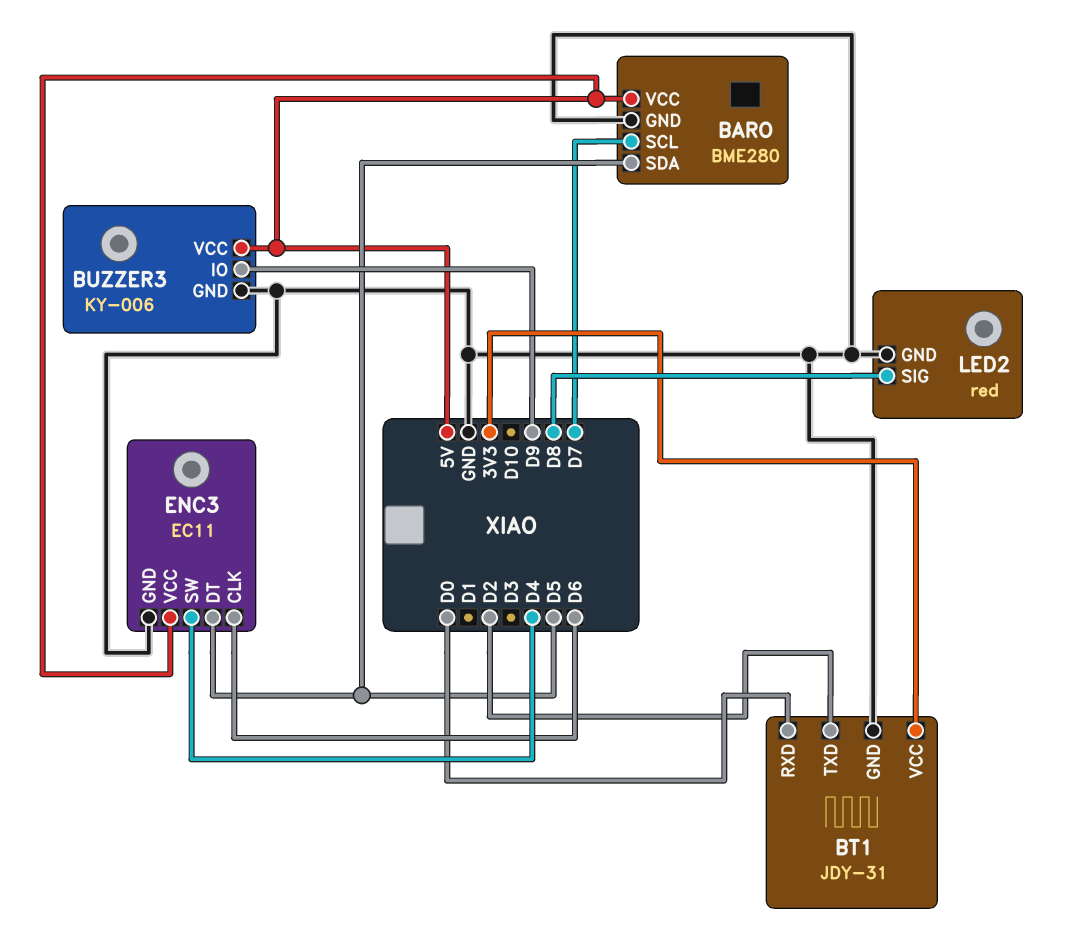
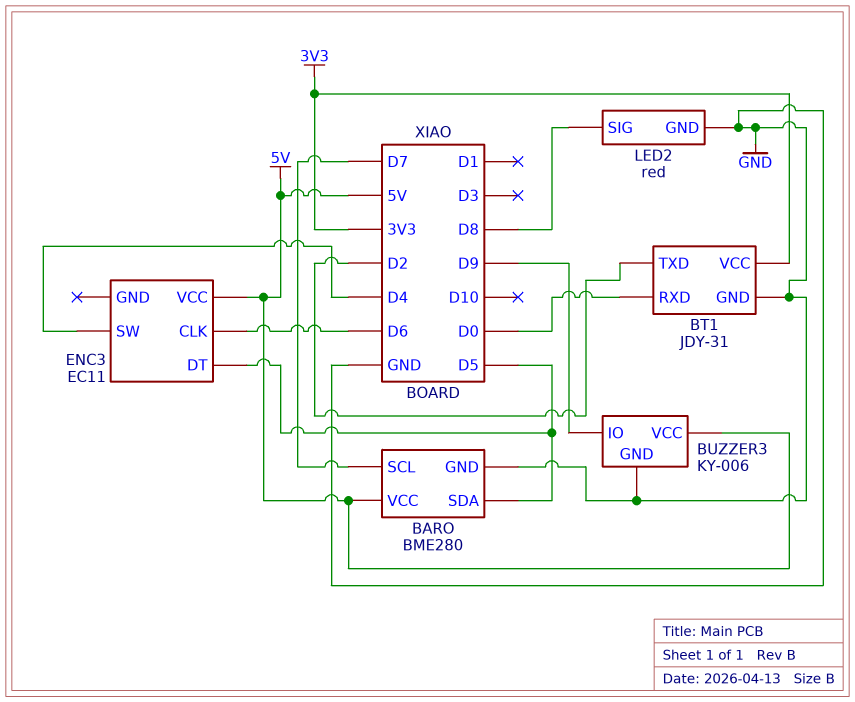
ENC3 pin GND: GND -> none

